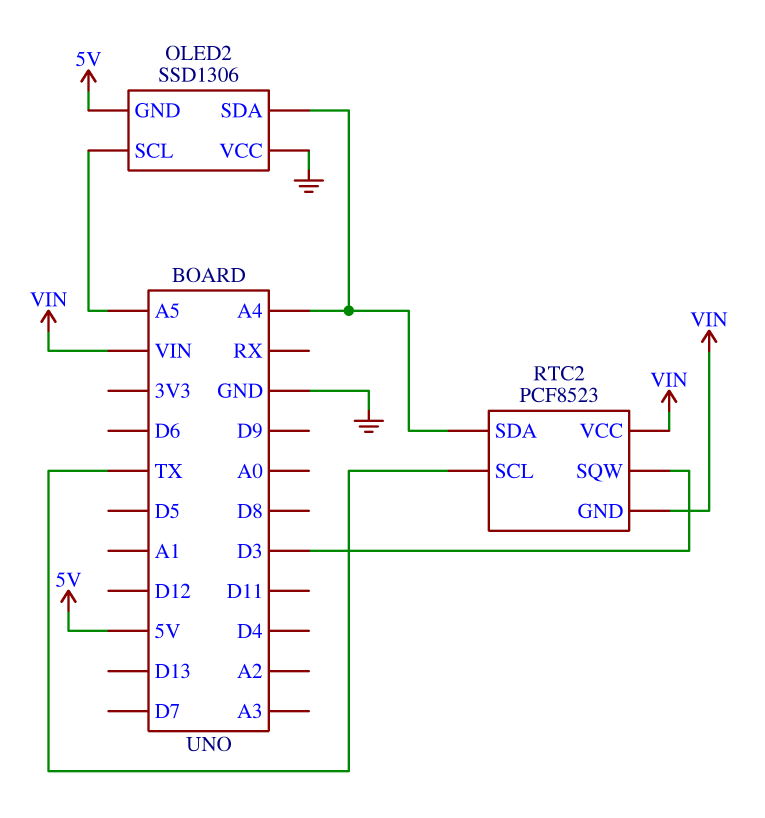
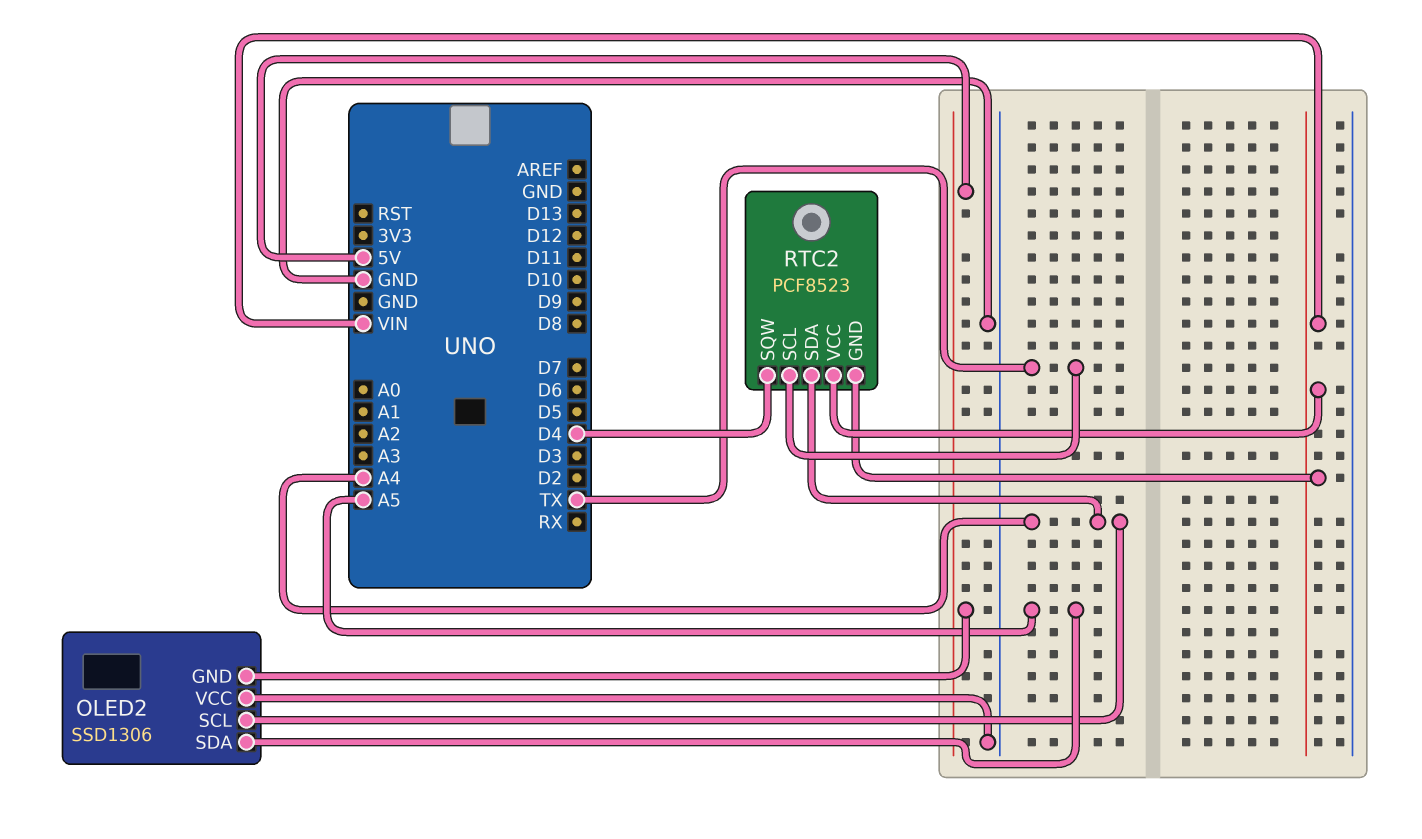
OLED2 pin SCL: A5 -> A4
OLED2 pin SDA: A4 -> A5
RTC2 pin SQW: D3 -> D4

